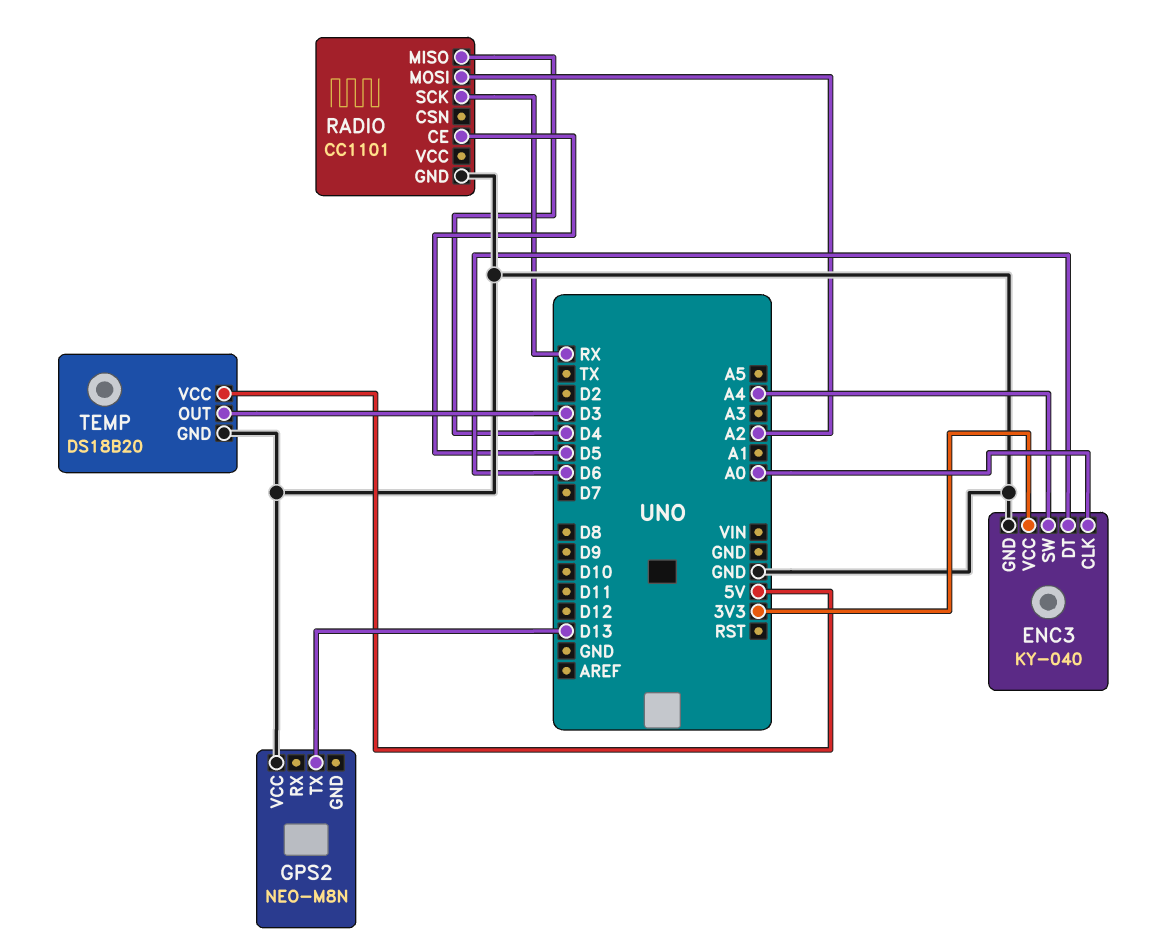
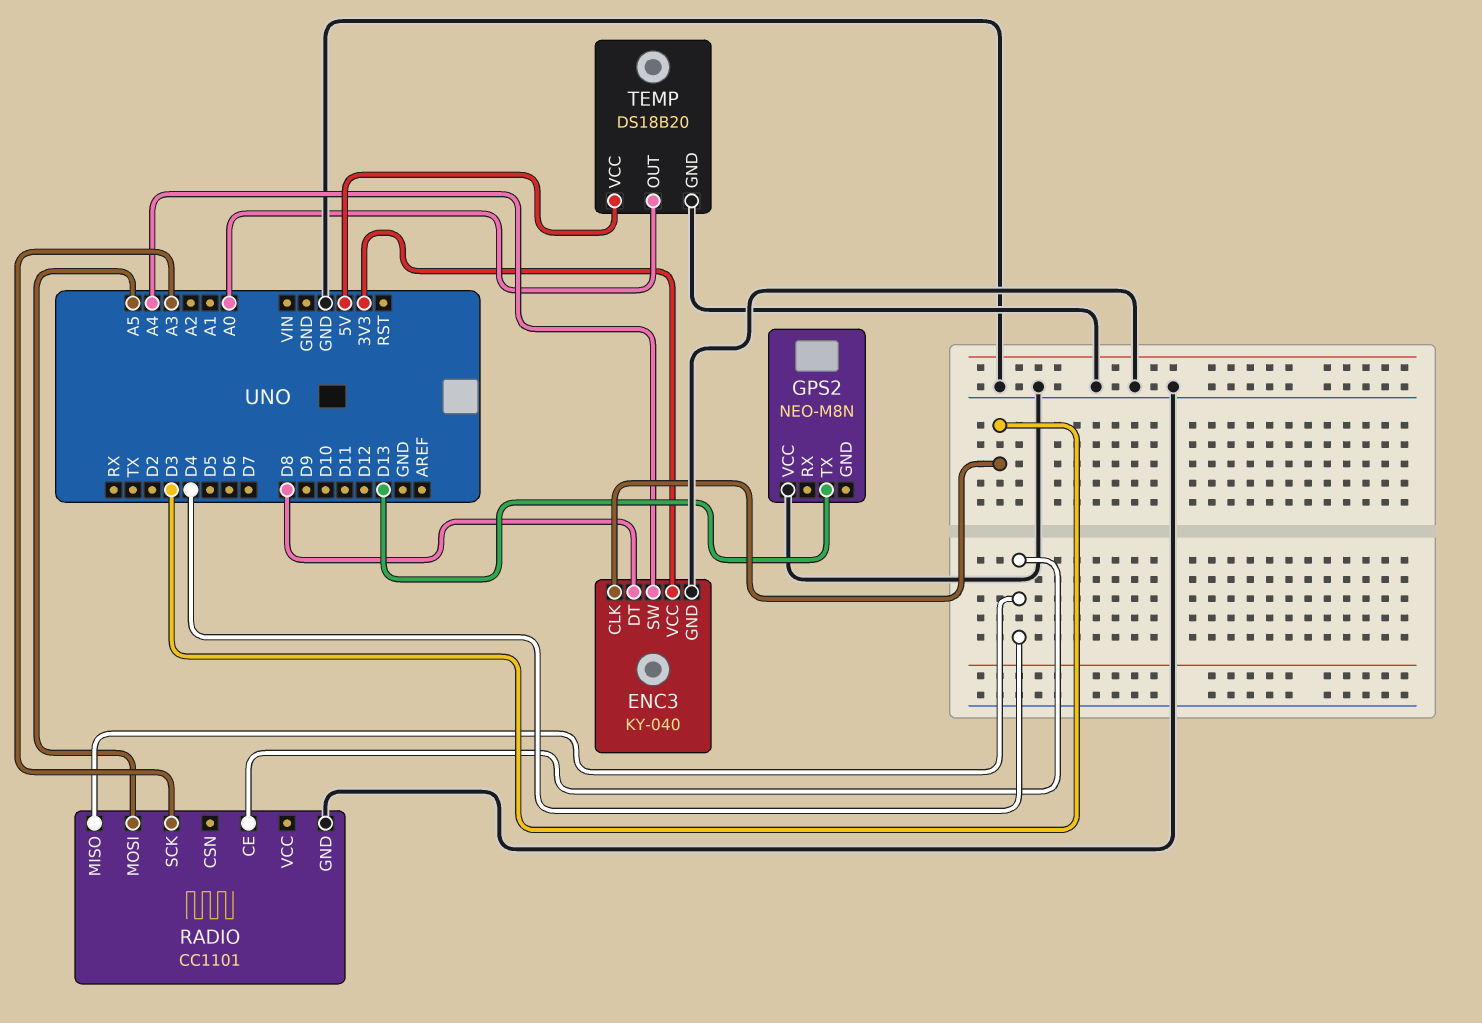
ENC3 pin CLK: A0 -> D3
ENC3 pin DT: D6 -> D8
RADIO pin CE: D5 -> D4
RADIO pin MOSI: A2 -> A5
RADIO pin SCK: RX -> A3
TEMP pin OUT: D3 -> A0

